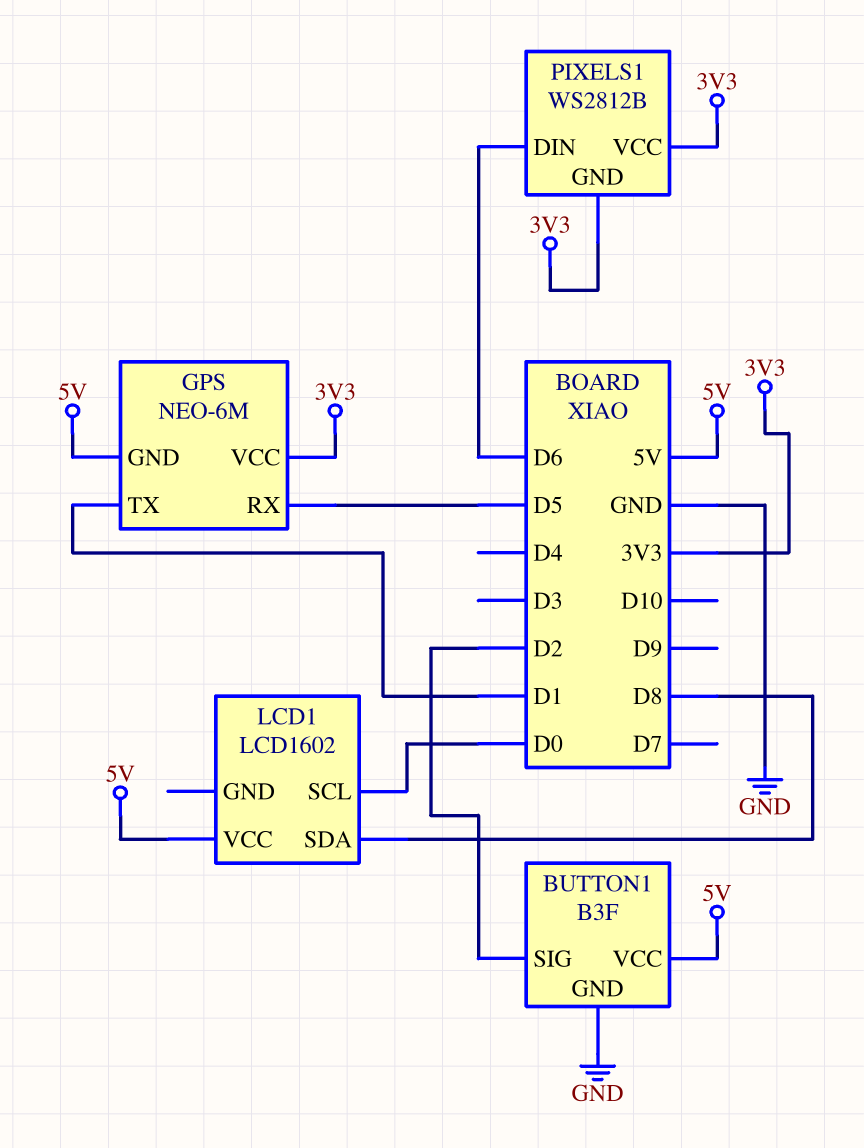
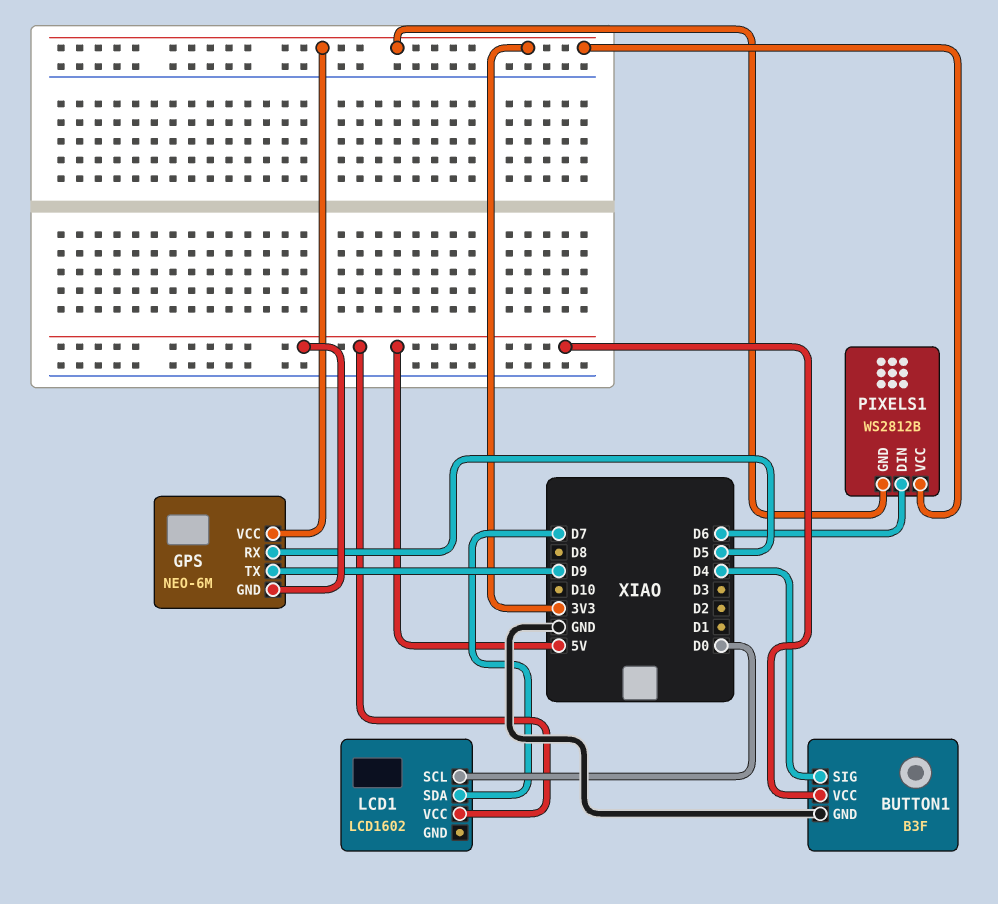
BUTTON1 pin SIG: D2 -> D4
GPS pin TX: D1 -> D9
LCD1 pin SDA: D8 -> D7

